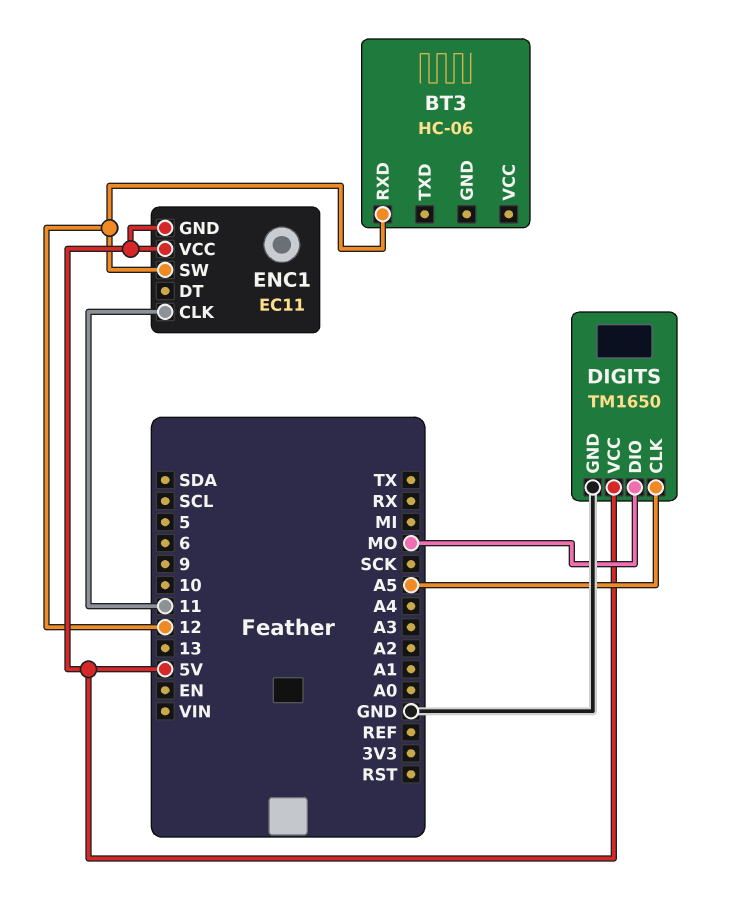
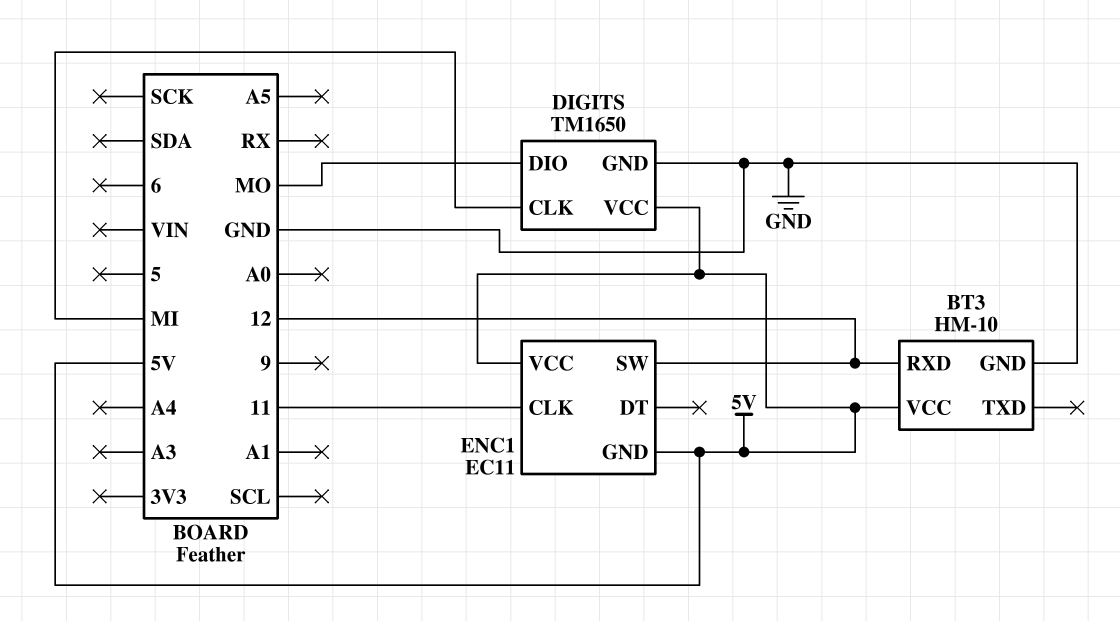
BT3: HC-06 -> HM-10
BT3 pin GND: none -> GND
BT3 pin VCC: none -> 5V
DIGITS pin CLK: A5 -> MI

